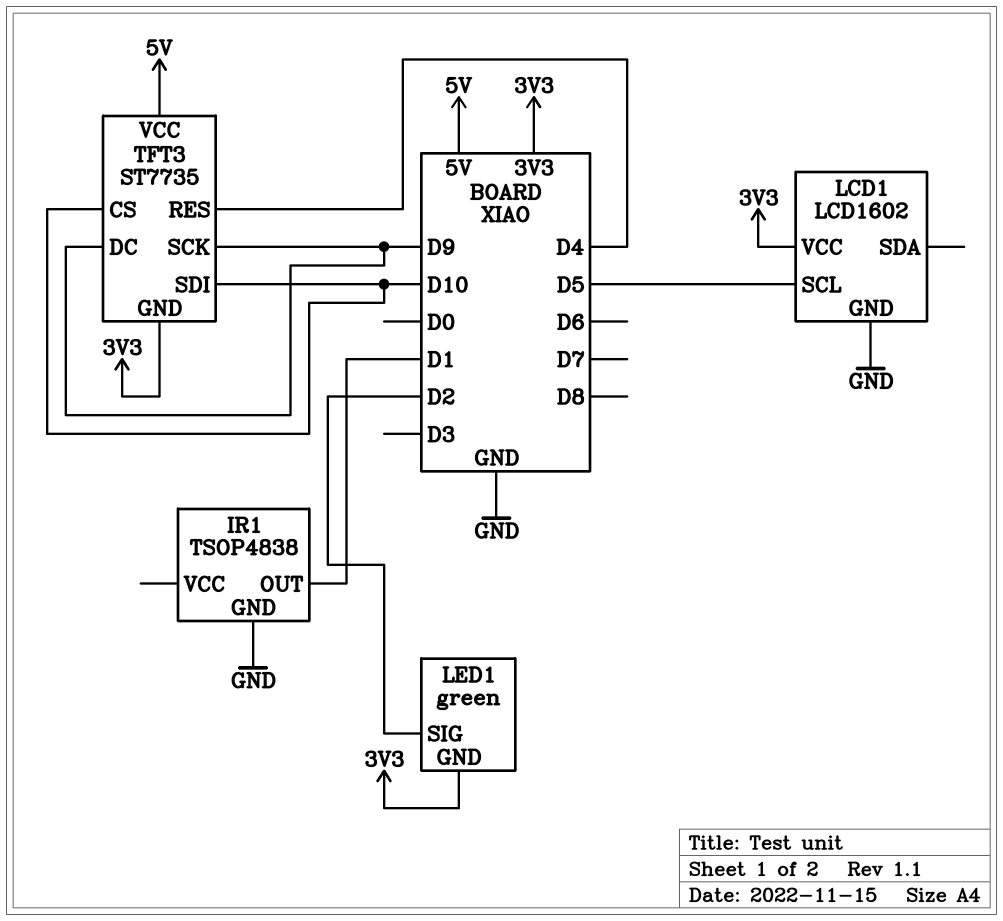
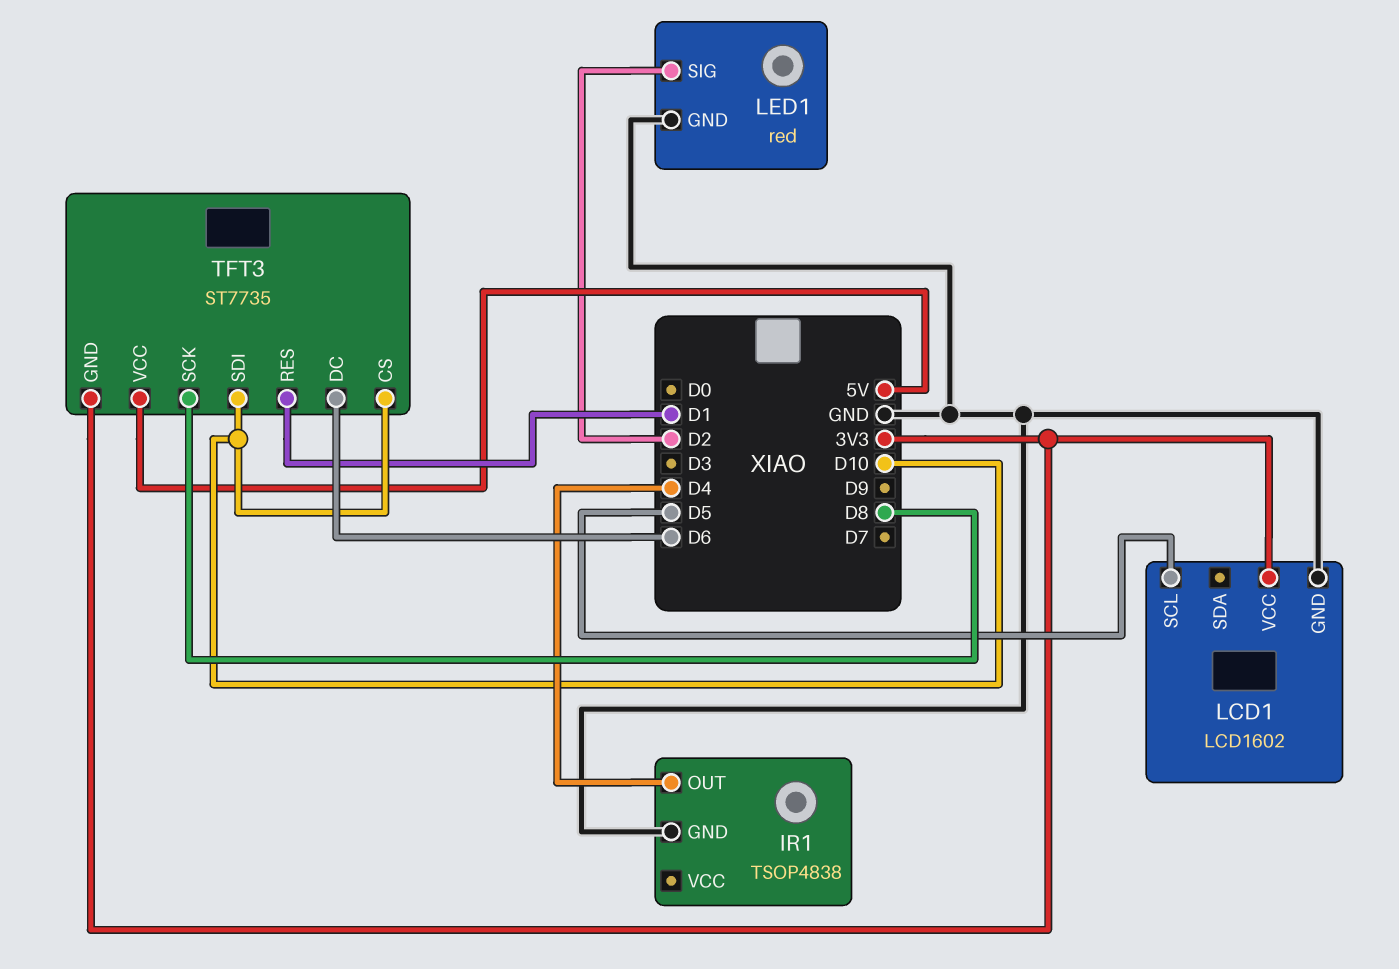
IR1 pin OUT: D1 -> D4
LED1: green -> red
LED1 pin GND: 3V3 -> GND
TFT3 pin DC: D9 -> D6
TFT3 pin RES: D4 -> D1
TFT3 pin SCK: D9 -> D8

